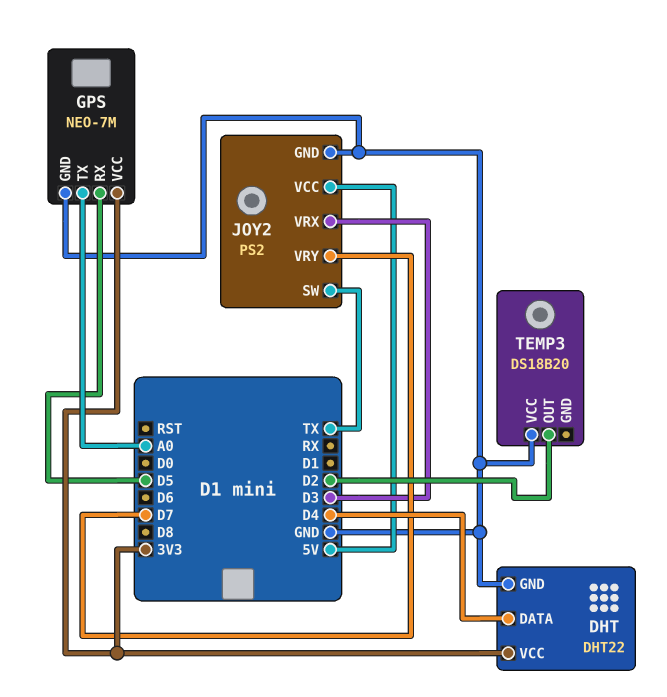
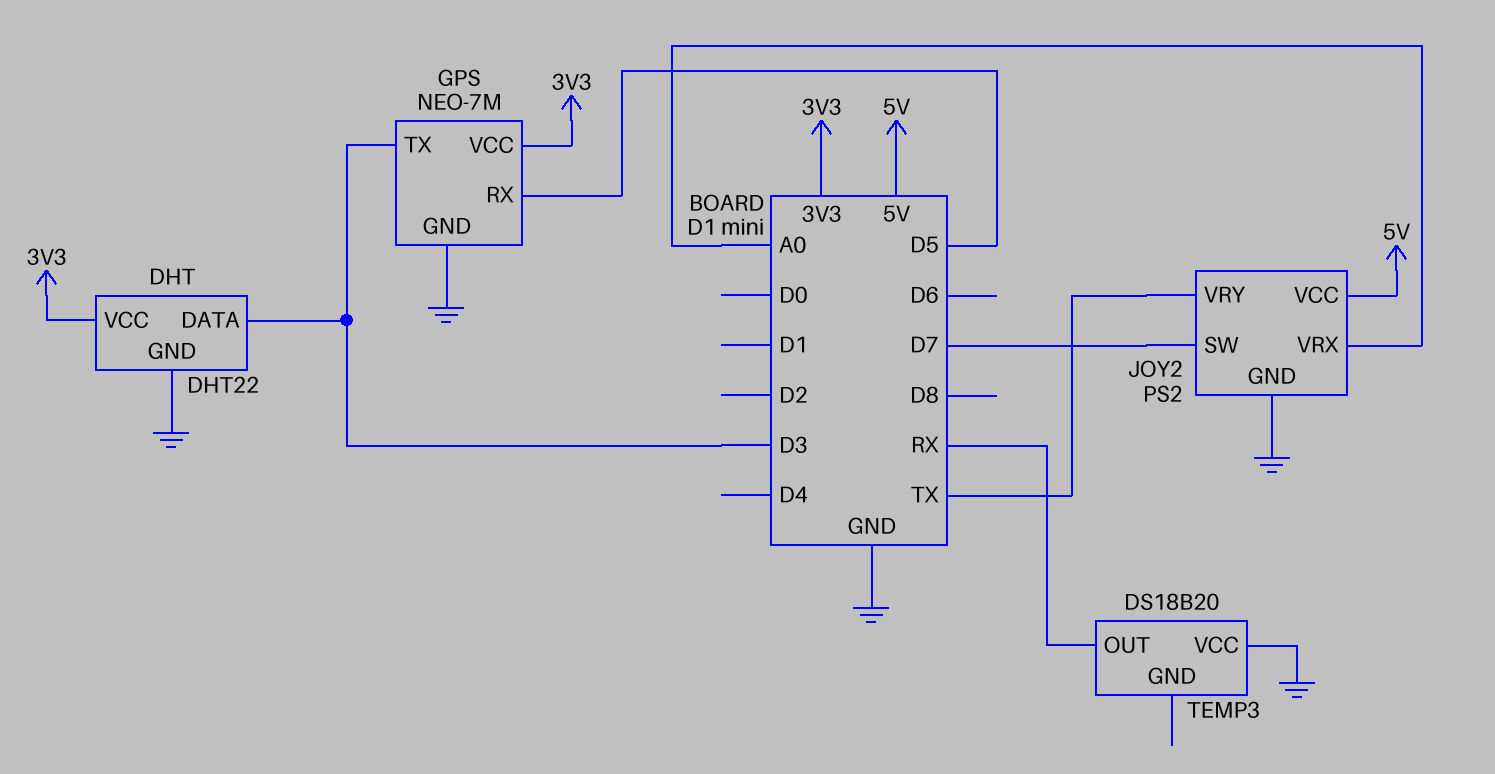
DHT pin DATA: D4 -> D3
GPS pin TX: A0 -> D3
JOY2 pin SW: TX -> D7
JOY2 pin VRX: D3 -> A0
JOY2 pin VRY: D7 -> TX
TEMP3 pin OUT: D2 -> RX

